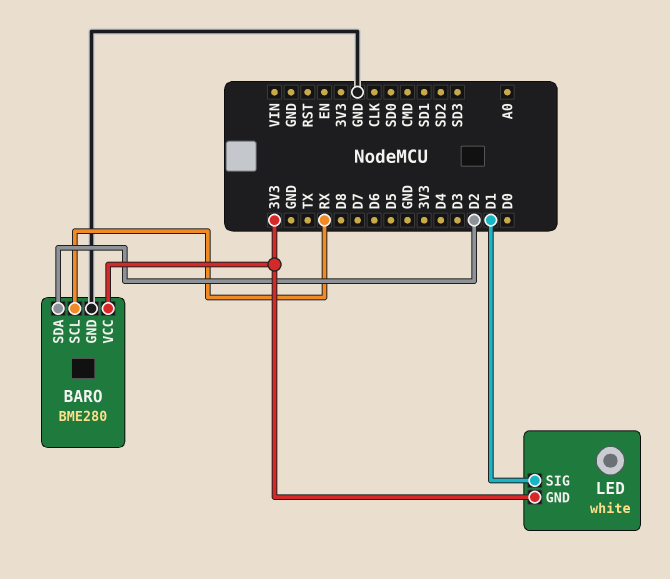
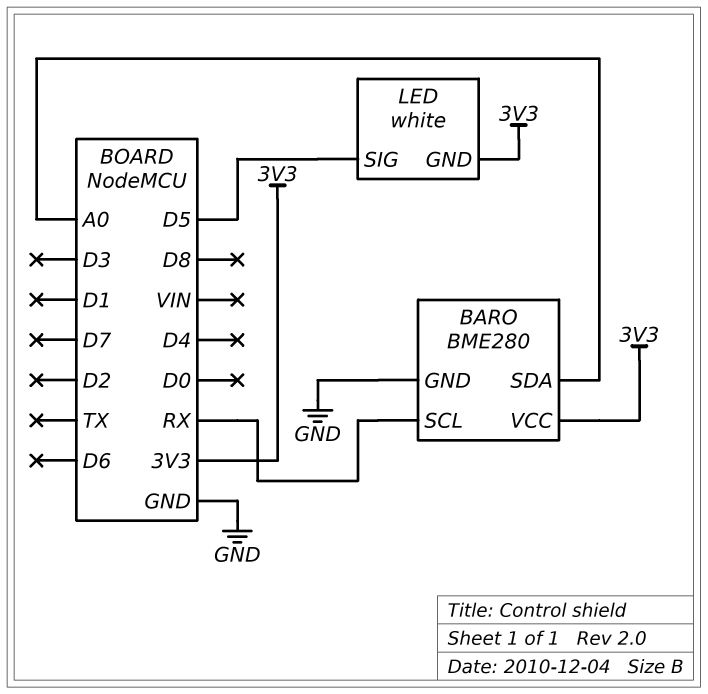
BARO pin SDA: D2 -> A0
LED pin SIG: D1 -> D5

